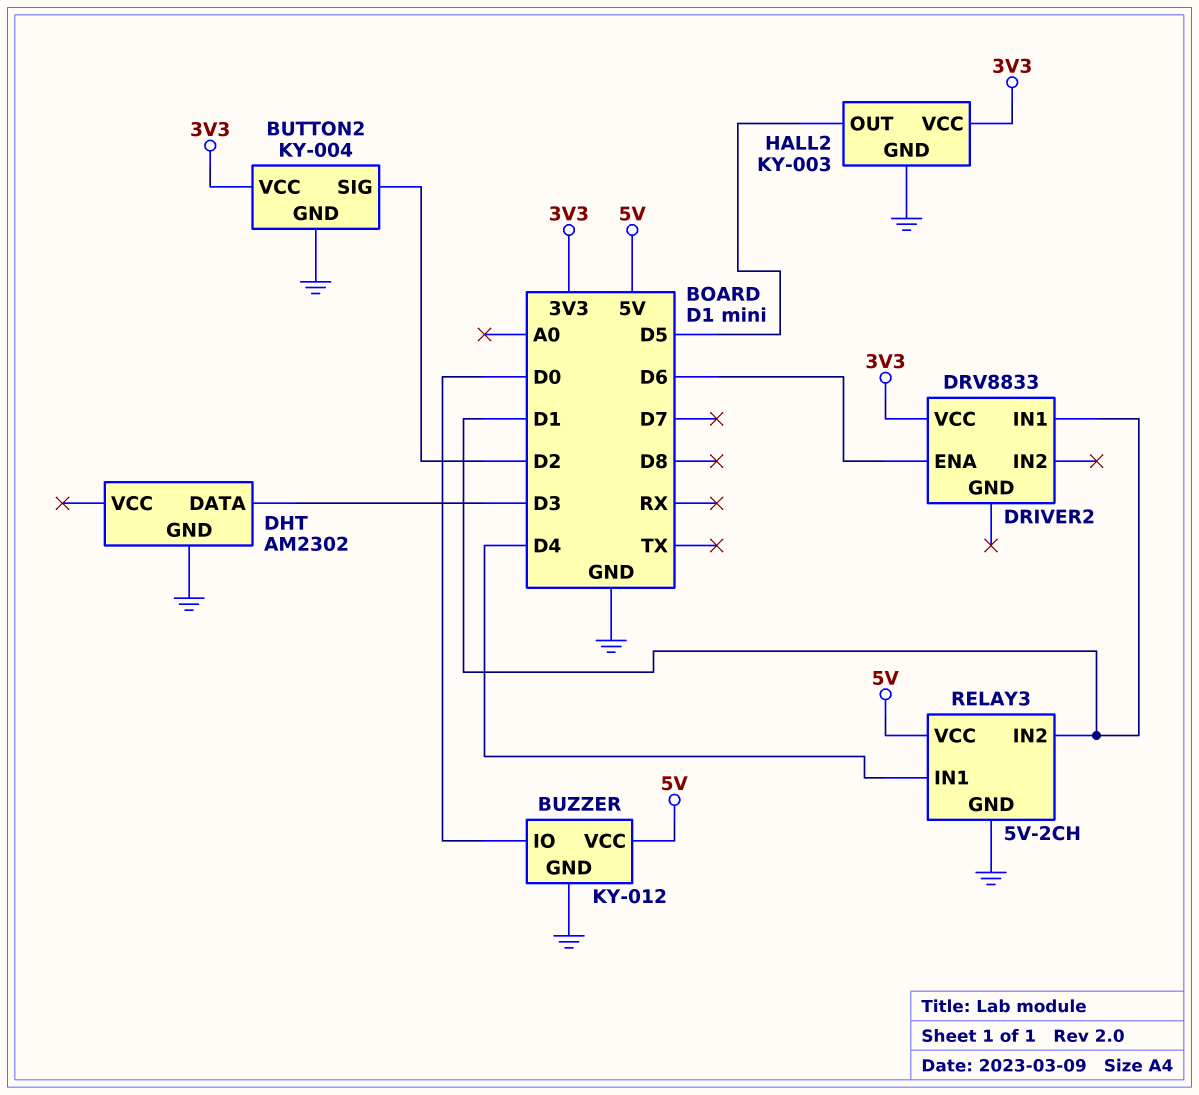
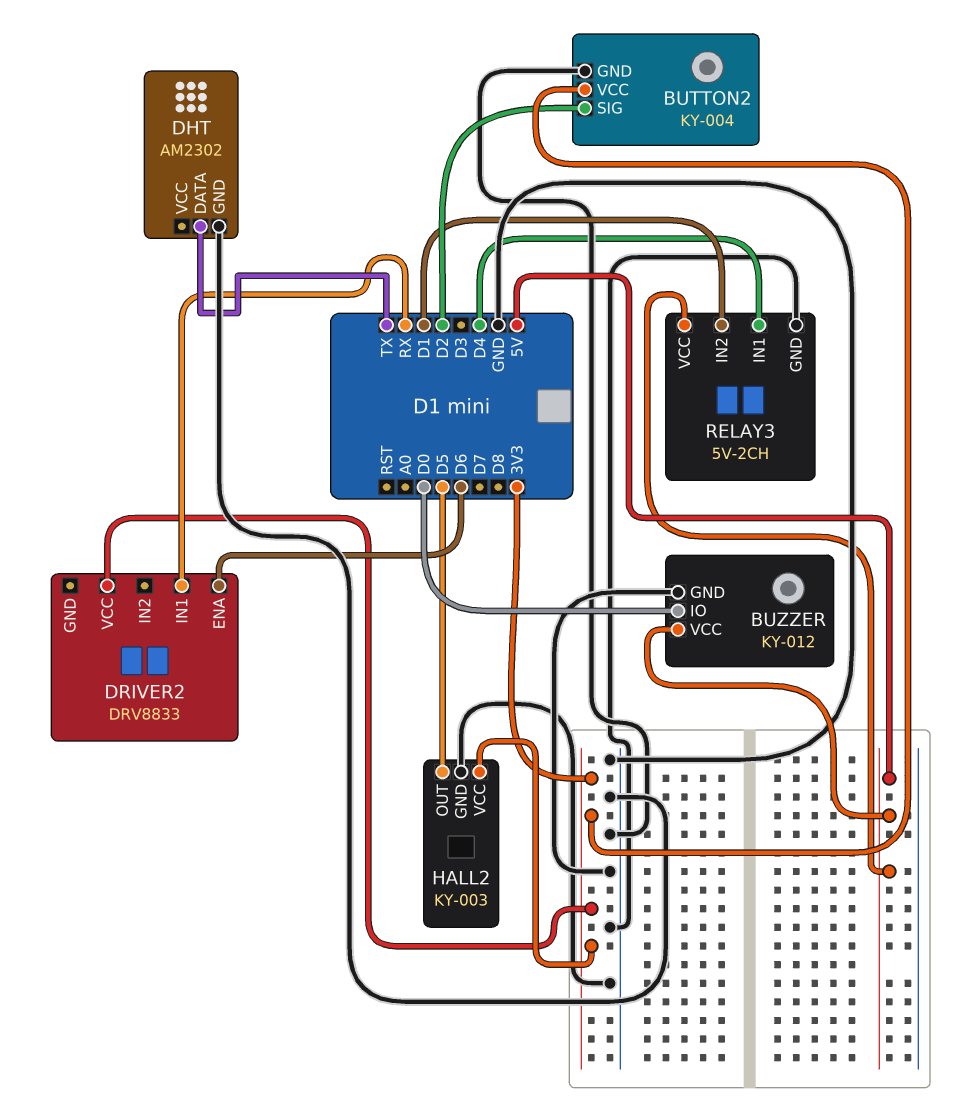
DHT pin DATA: D3 -> TX
DRIVER2 pin IN1: D1 -> RX

